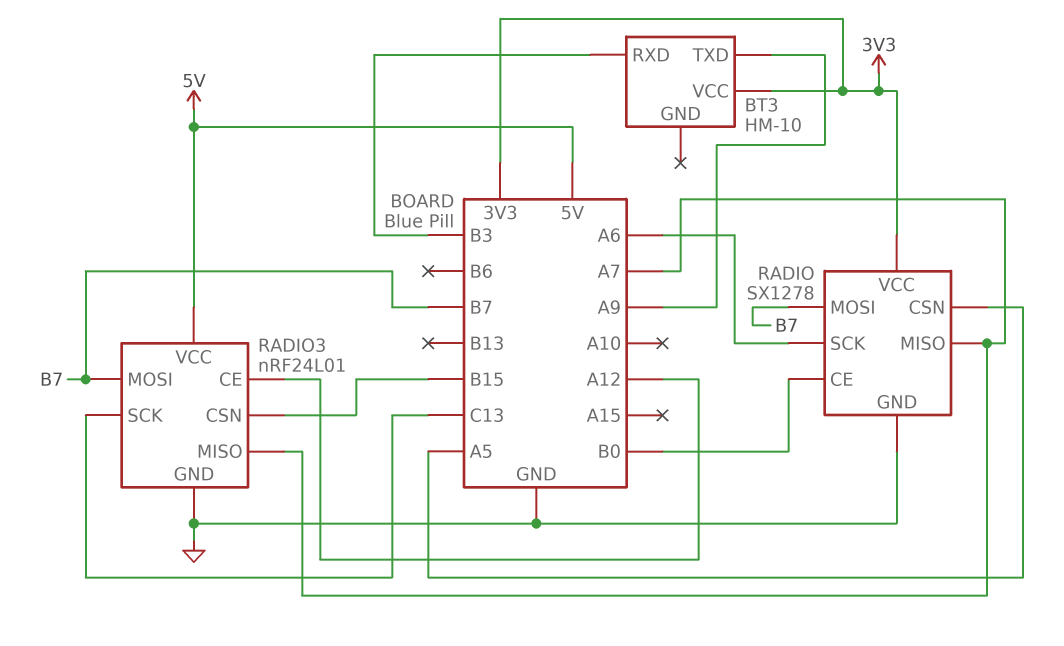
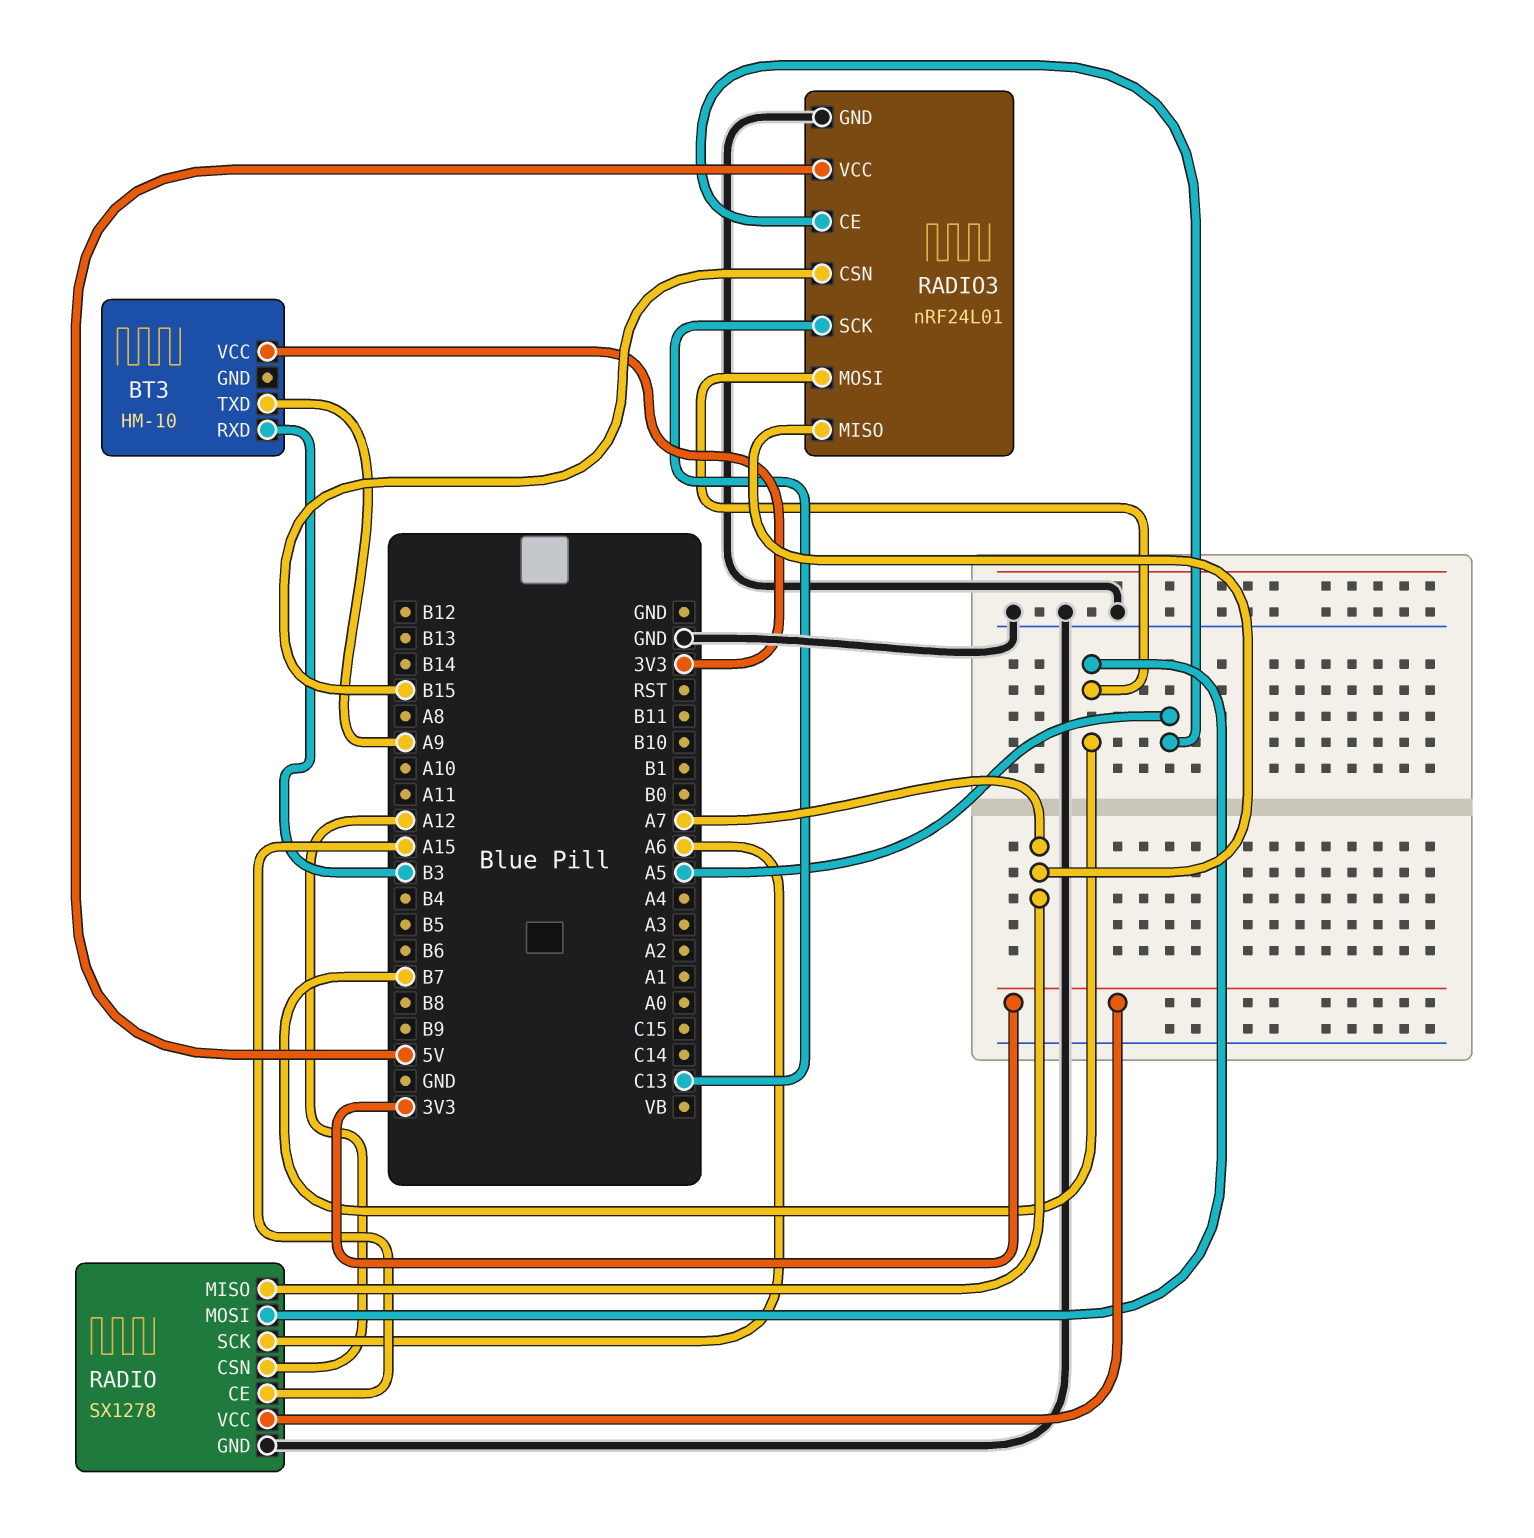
RADIO pin CE: B0 -> A15
RADIO pin CSN: A5 -> A12
RADIO3 pin CE: A12 -> A5

